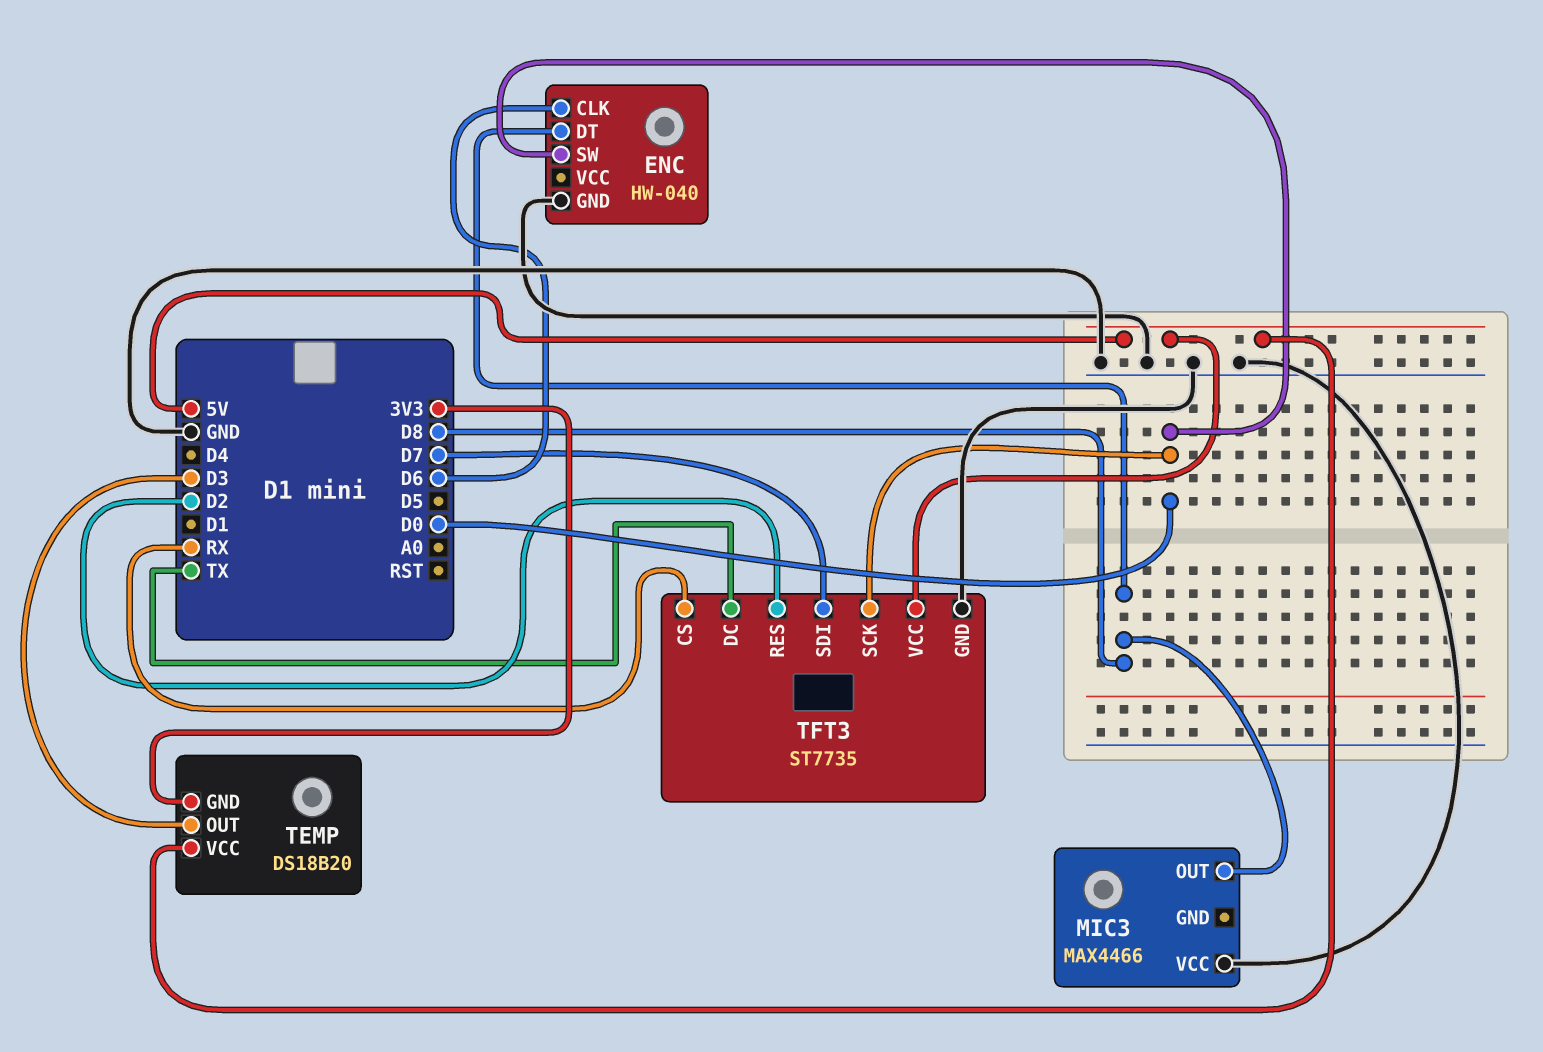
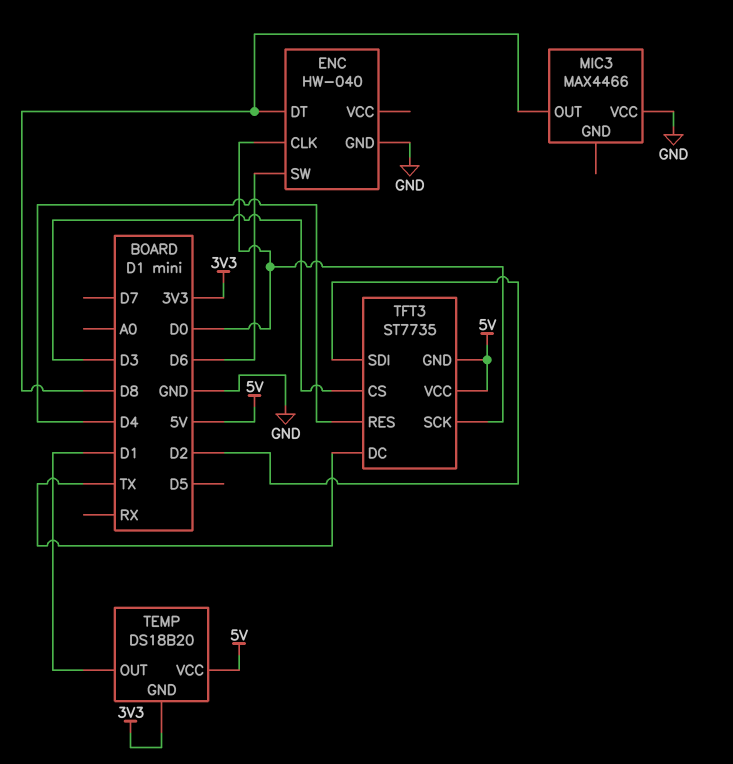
ENC pin CLK: D6 -> D0
ENC pin SW: D0 -> D6
TEMP pin OUT: D3 -> D1
TFT3 pin CS: RX -> D3
TFT3 pin GND: GND -> 5V
TFT3 pin RES: D2 -> D4
TFT3 pin SDI: D7 -> D2

